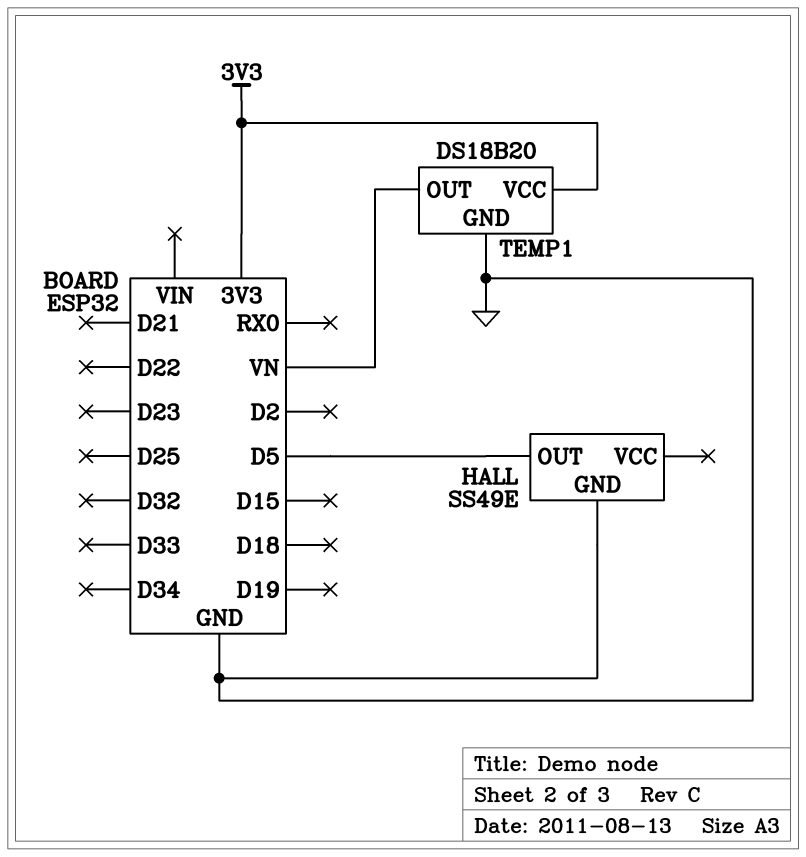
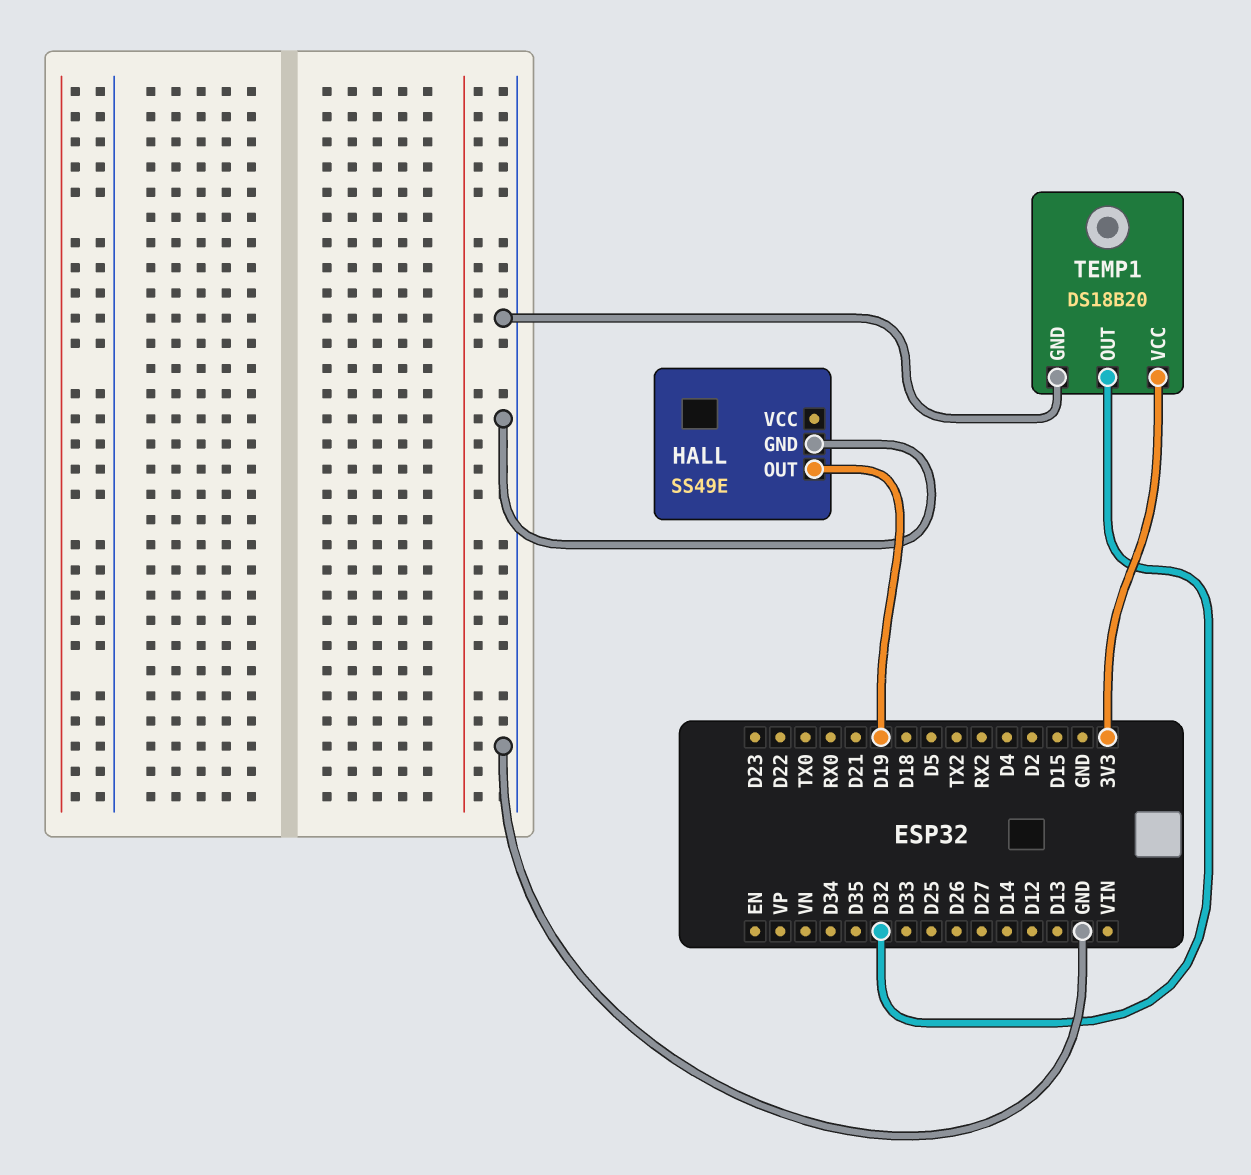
HALL pin OUT: D5 -> D19
TEMP1 pin OUT: VN -> D32

